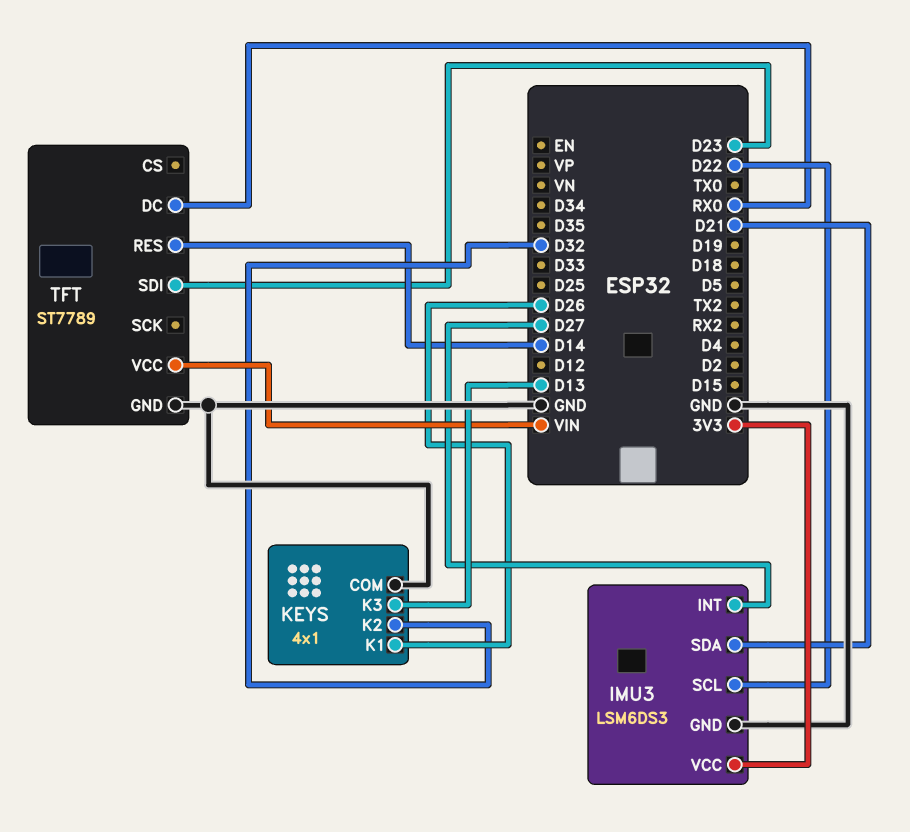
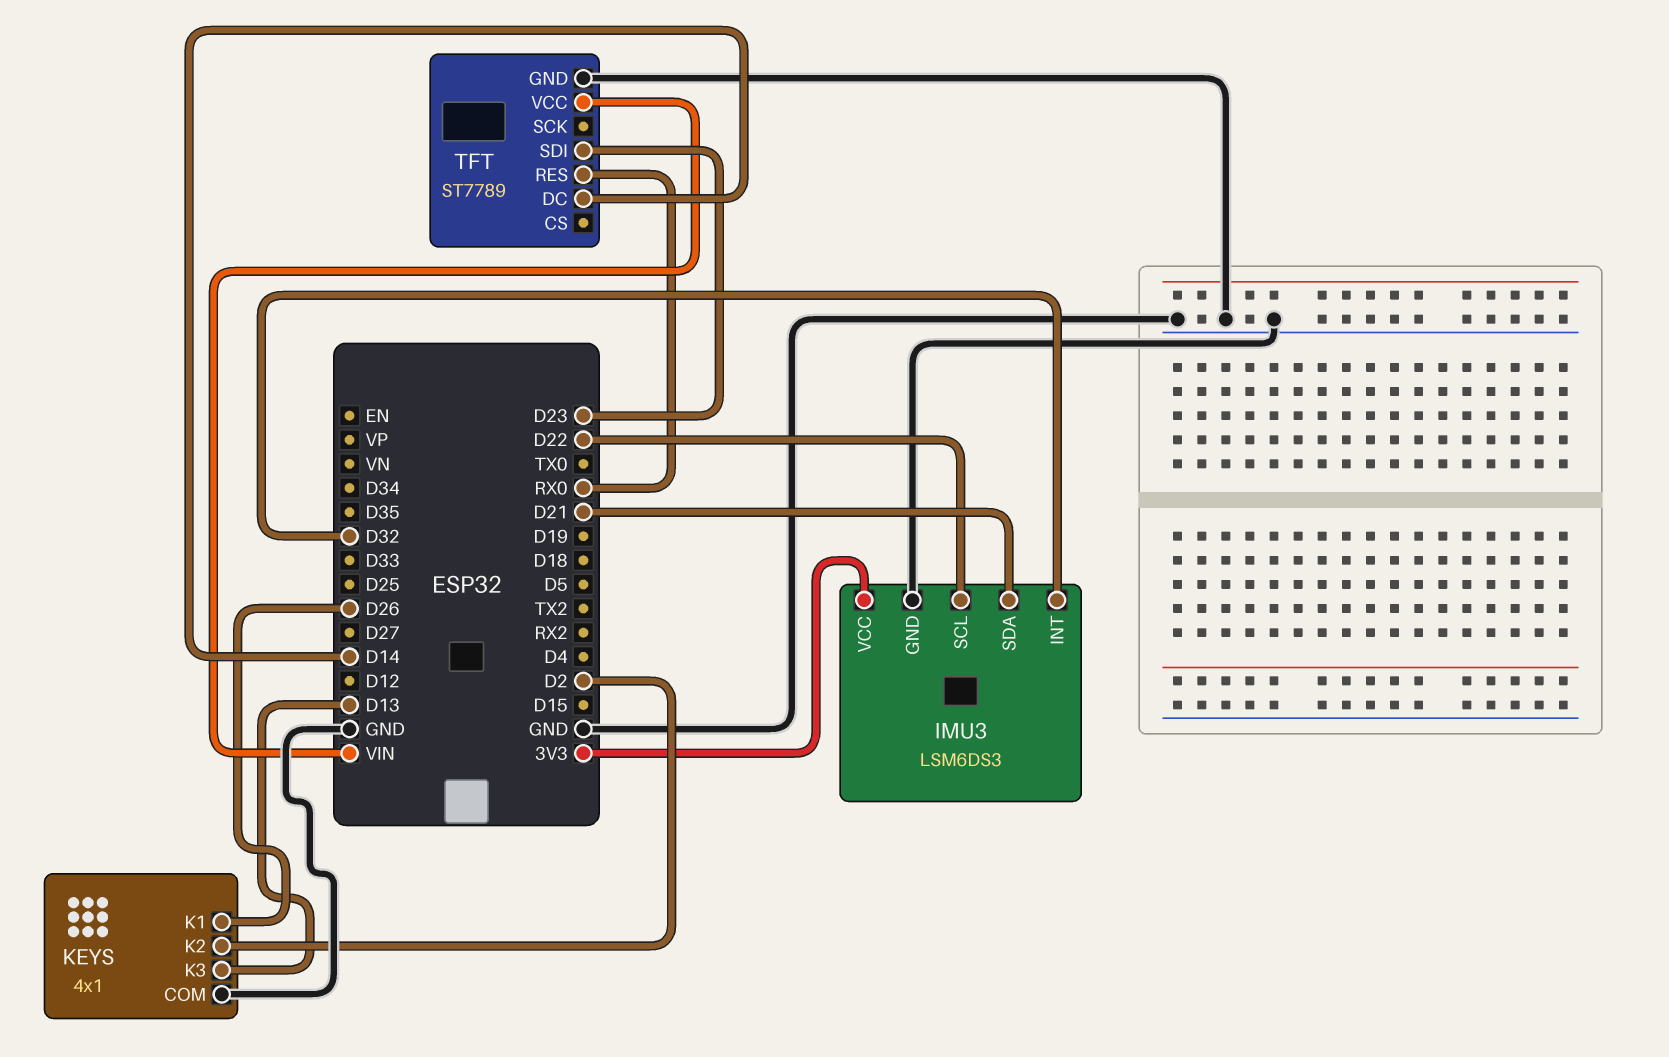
IMU3 pin INT: D27 -> D32
KEYS pin K2: D32 -> D2
TFT pin DC: RX0 -> D14
TFT pin RES: D14 -> RX0

